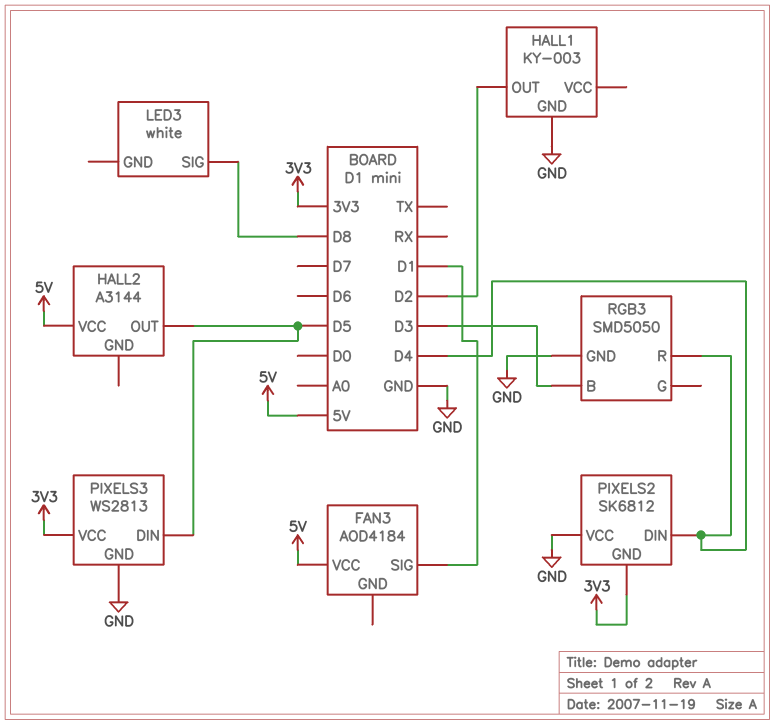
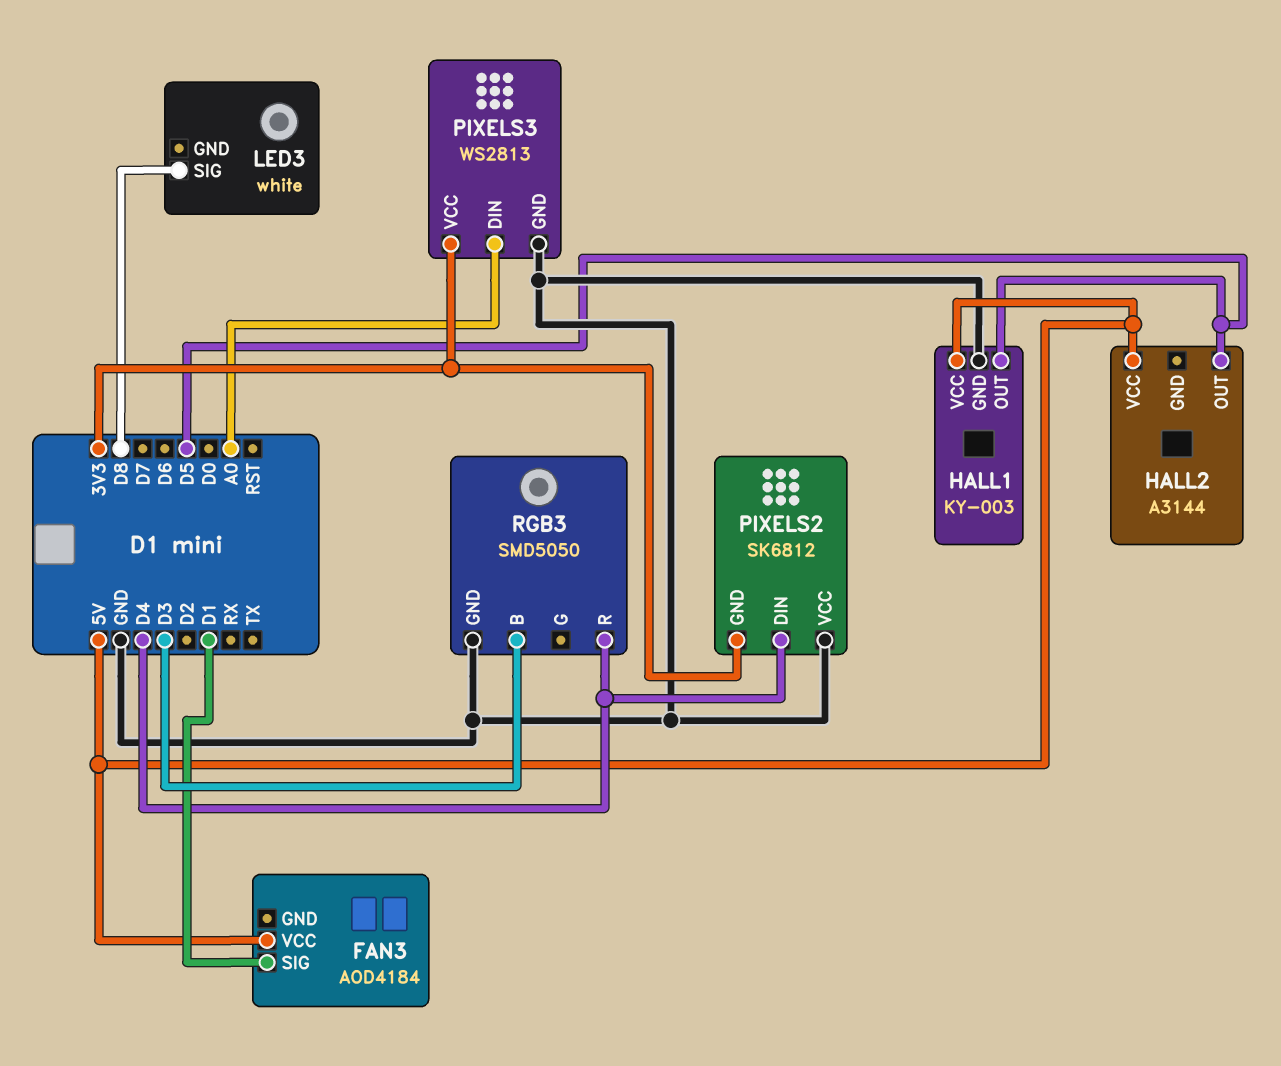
HALL1 pin OUT: D2 -> D5
HALL1 pin VCC: none -> 5V
PIXELS3 pin DIN: D5 -> A0

